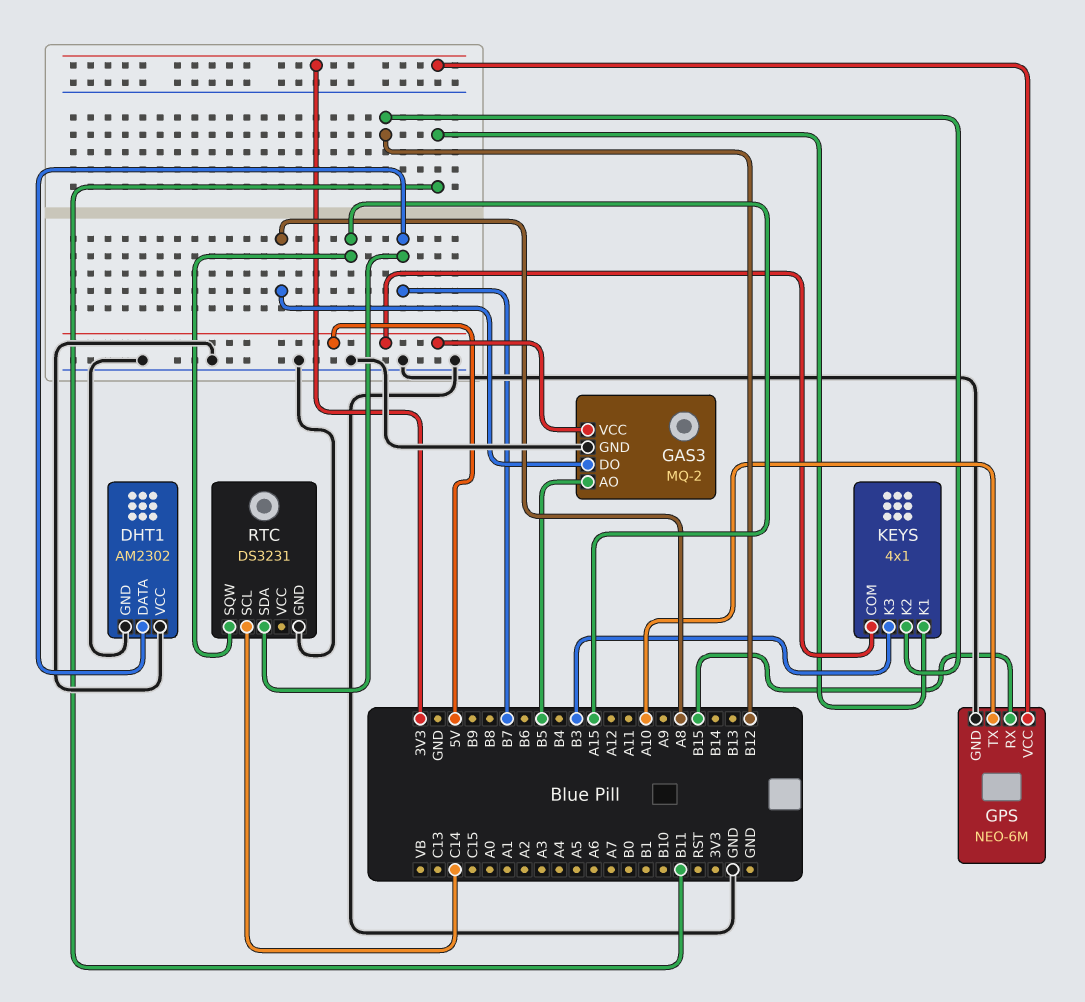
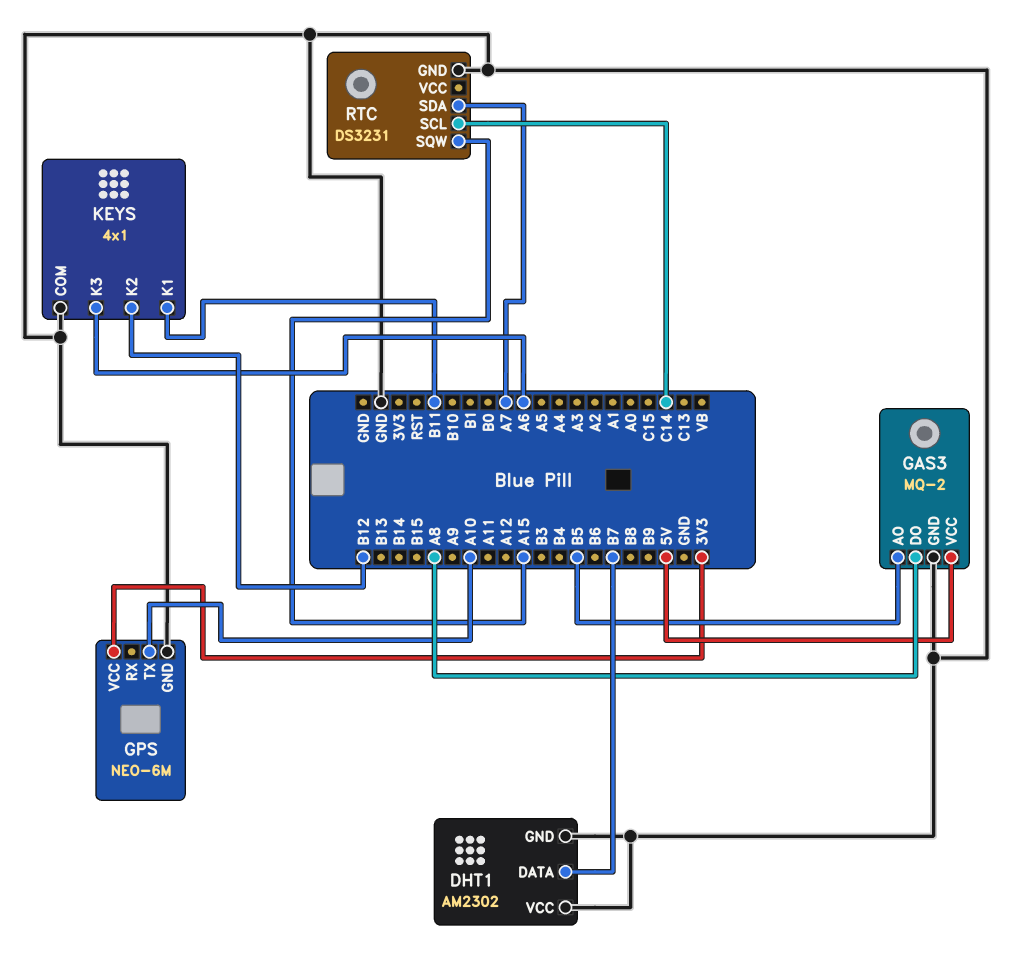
GPS pin RX: B15 -> none
KEYS pin COM: 5V -> GND
KEYS pin K3: B3 -> A6
RTC pin SDA: B7 -> A7

